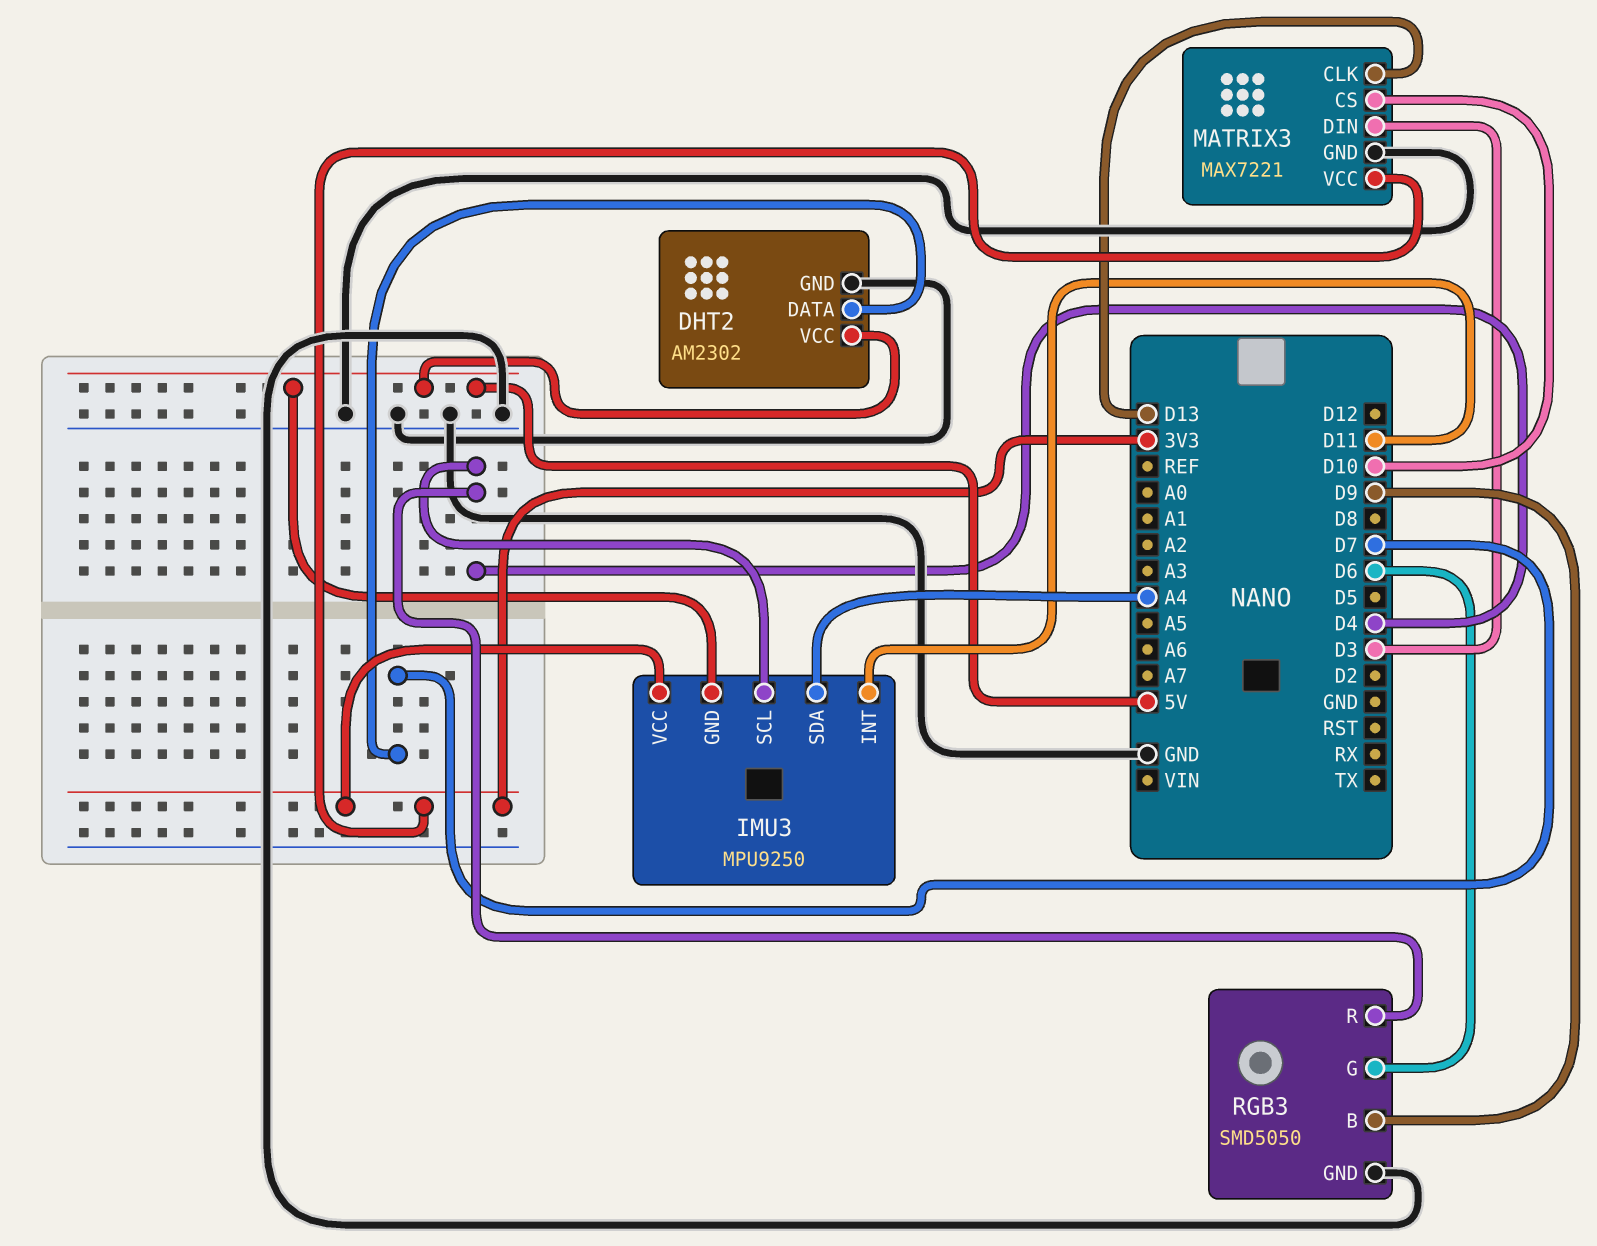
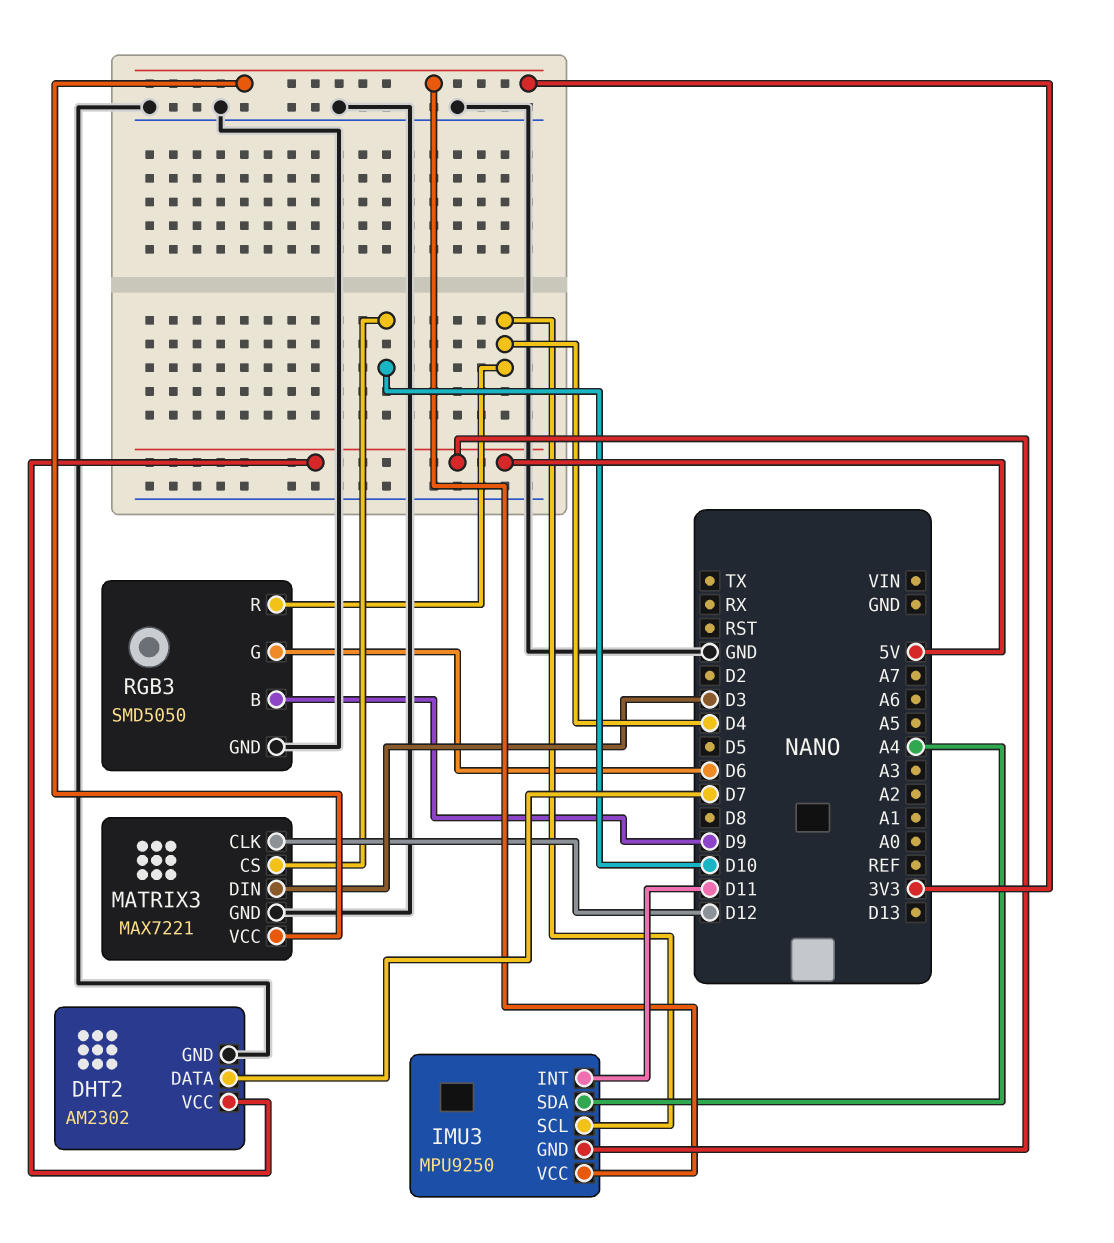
MATRIX3 pin CLK: D13 -> D12

